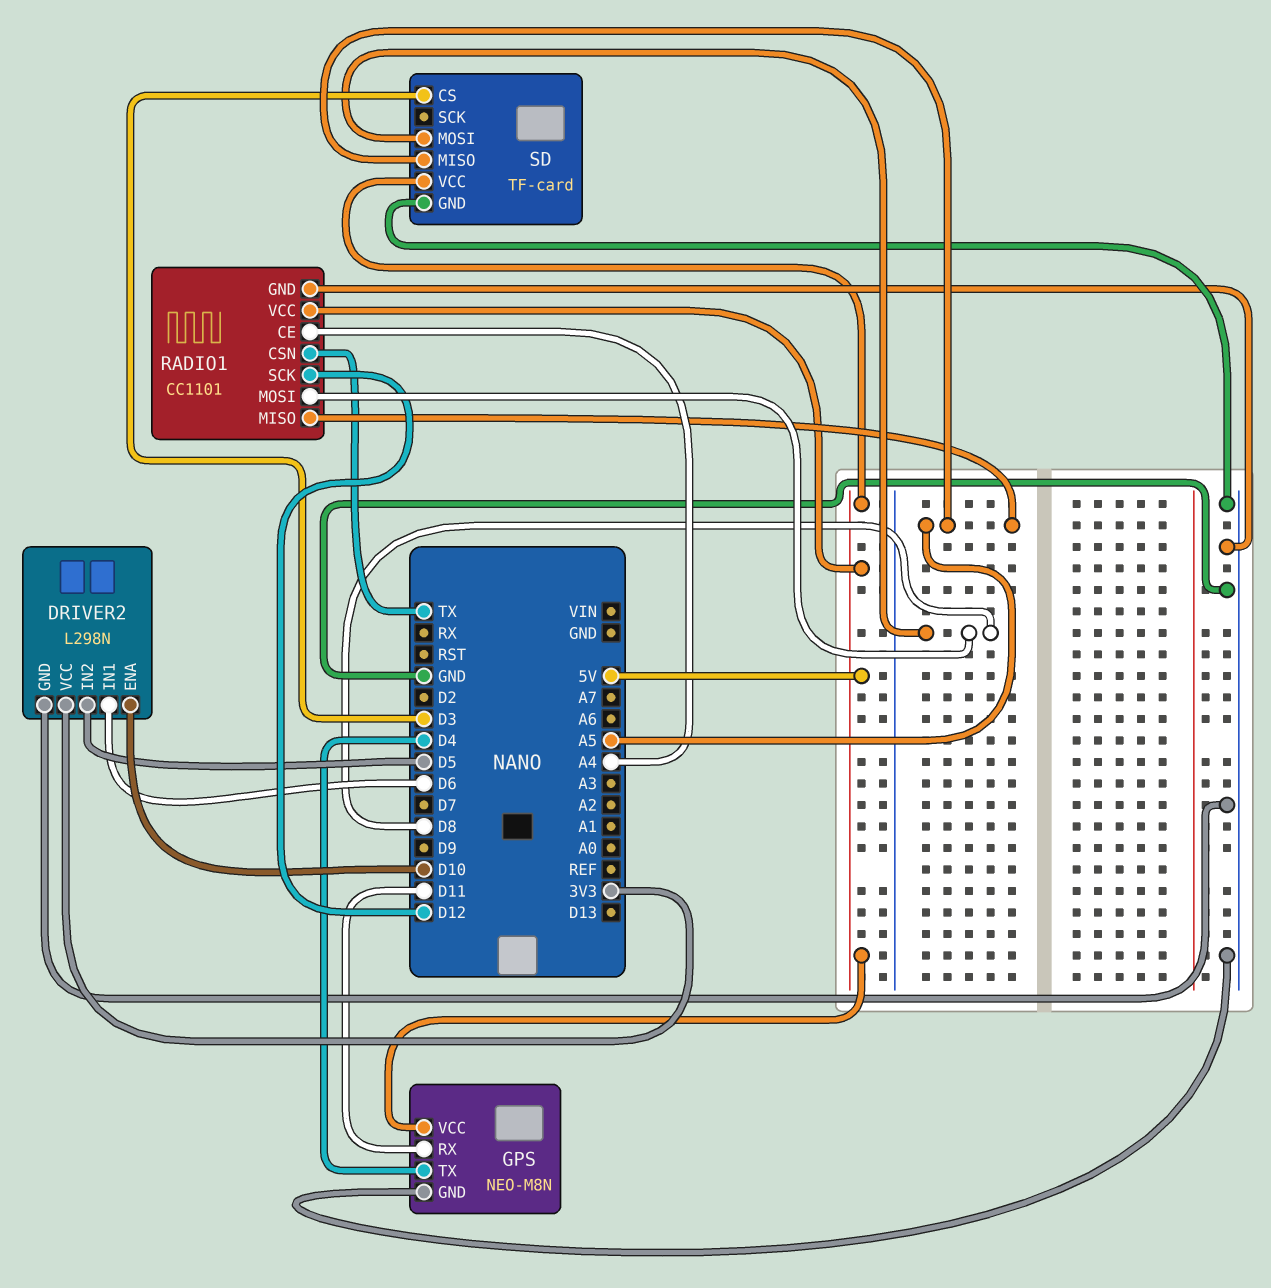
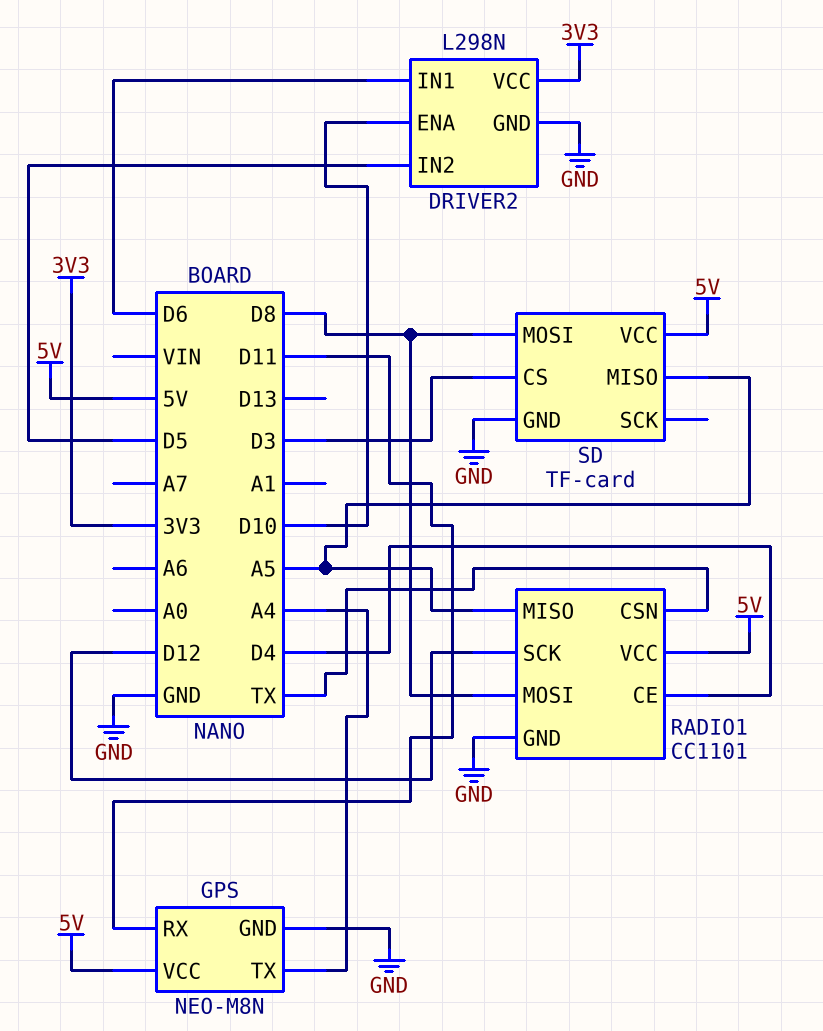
GPS pin TX: D4 -> A4
RADIO1 pin CE: A4 -> D4

